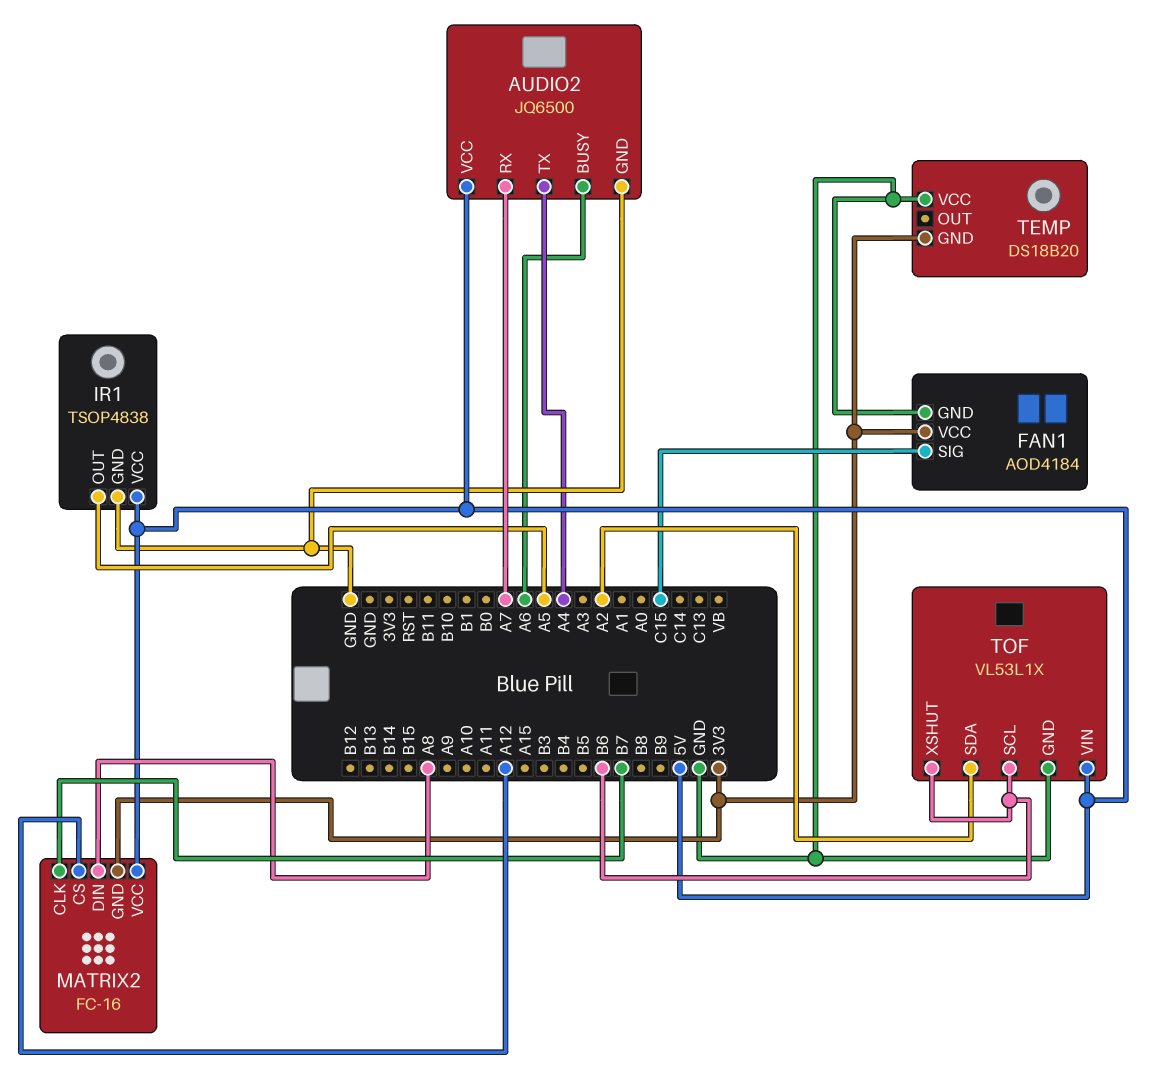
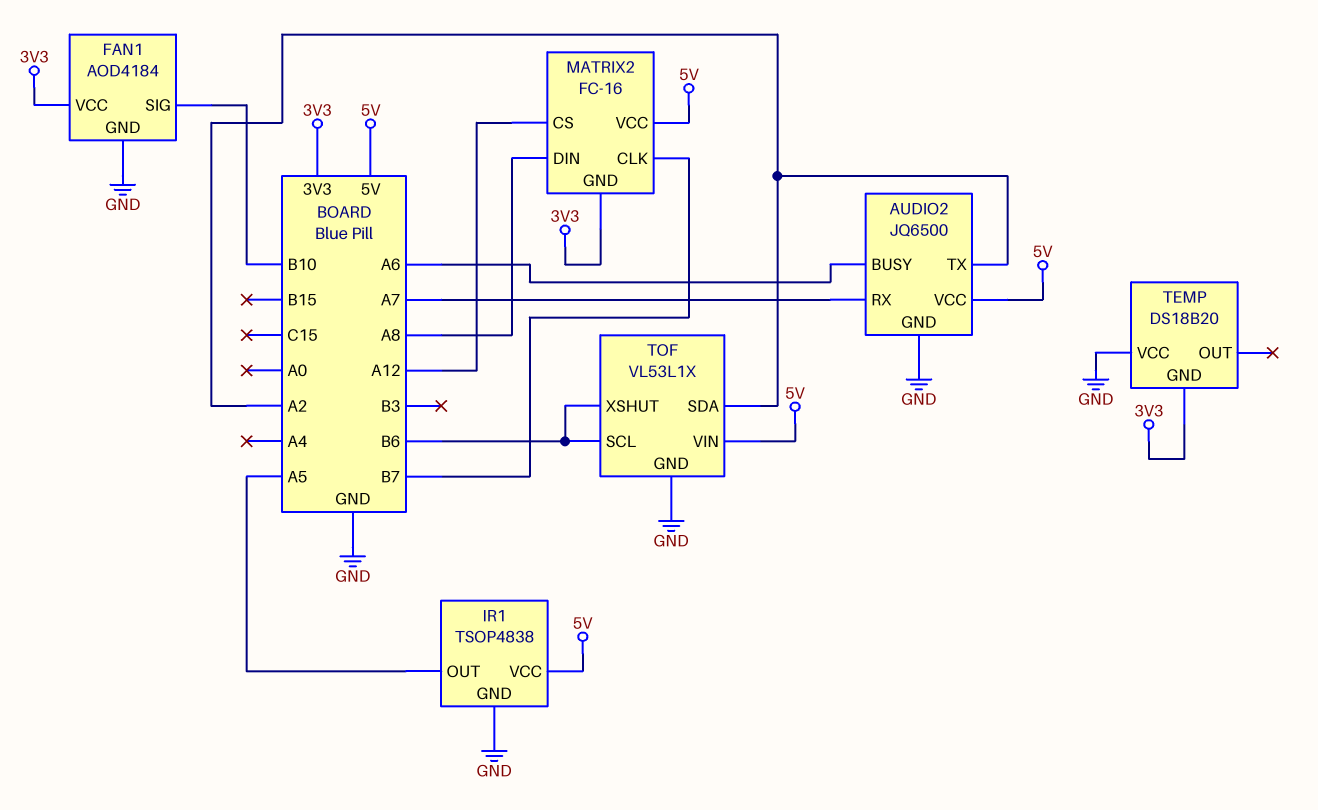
AUDIO2 pin TX: A4 -> A2
FAN1 pin SIG: C15 -> B10

